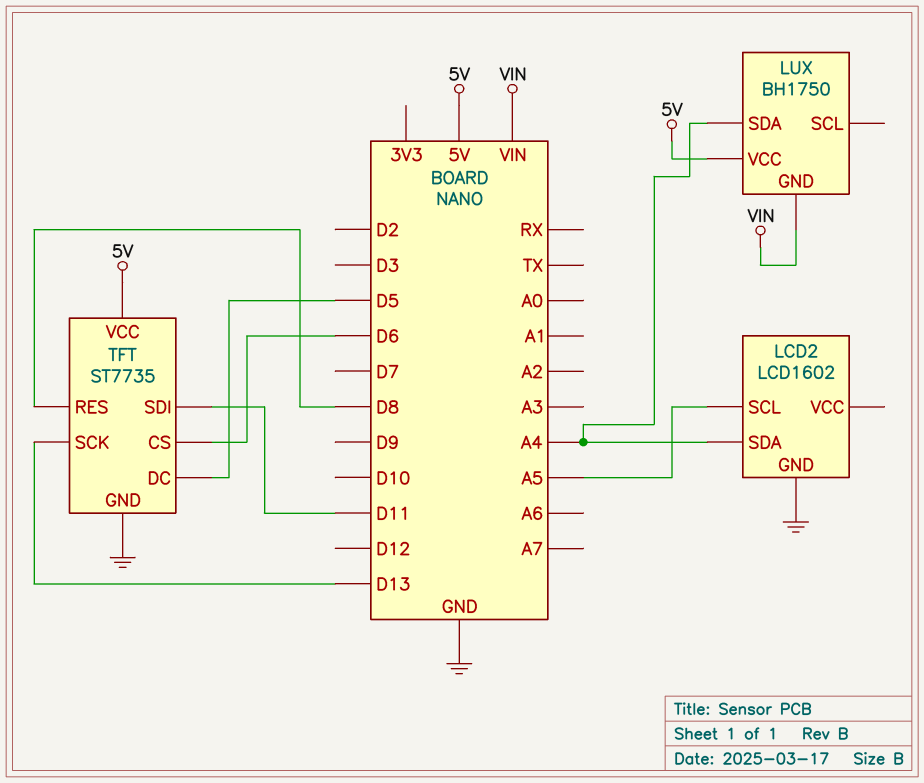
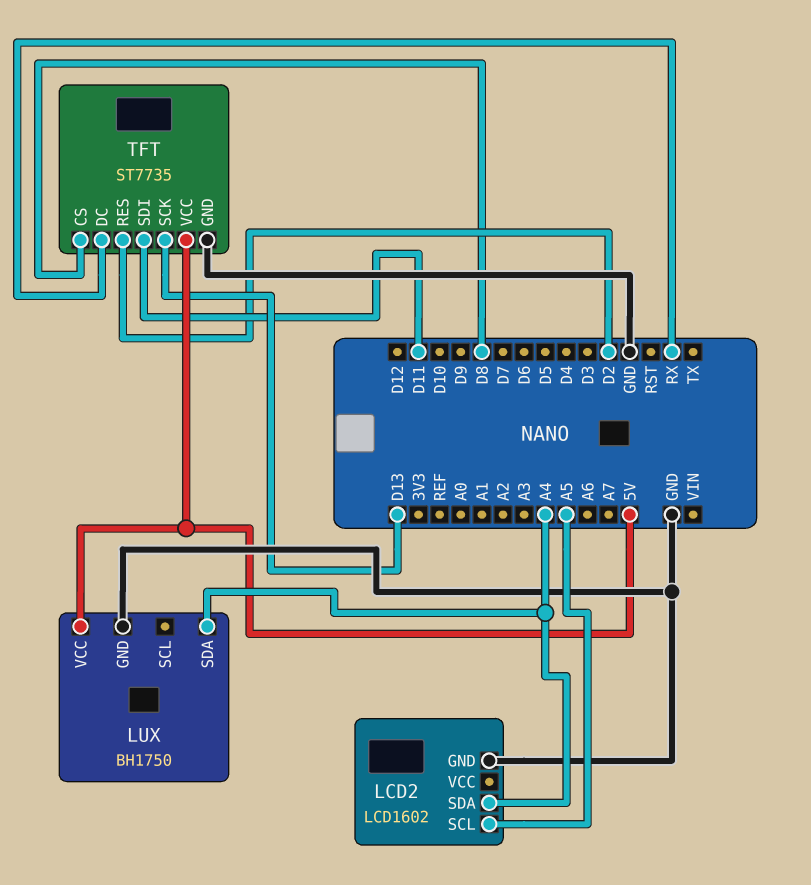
LUX pin GND: VIN -> GND
TFT pin CS: D6 -> D8
TFT pin DC: D5 -> RX
TFT pin RES: D8 -> D2

